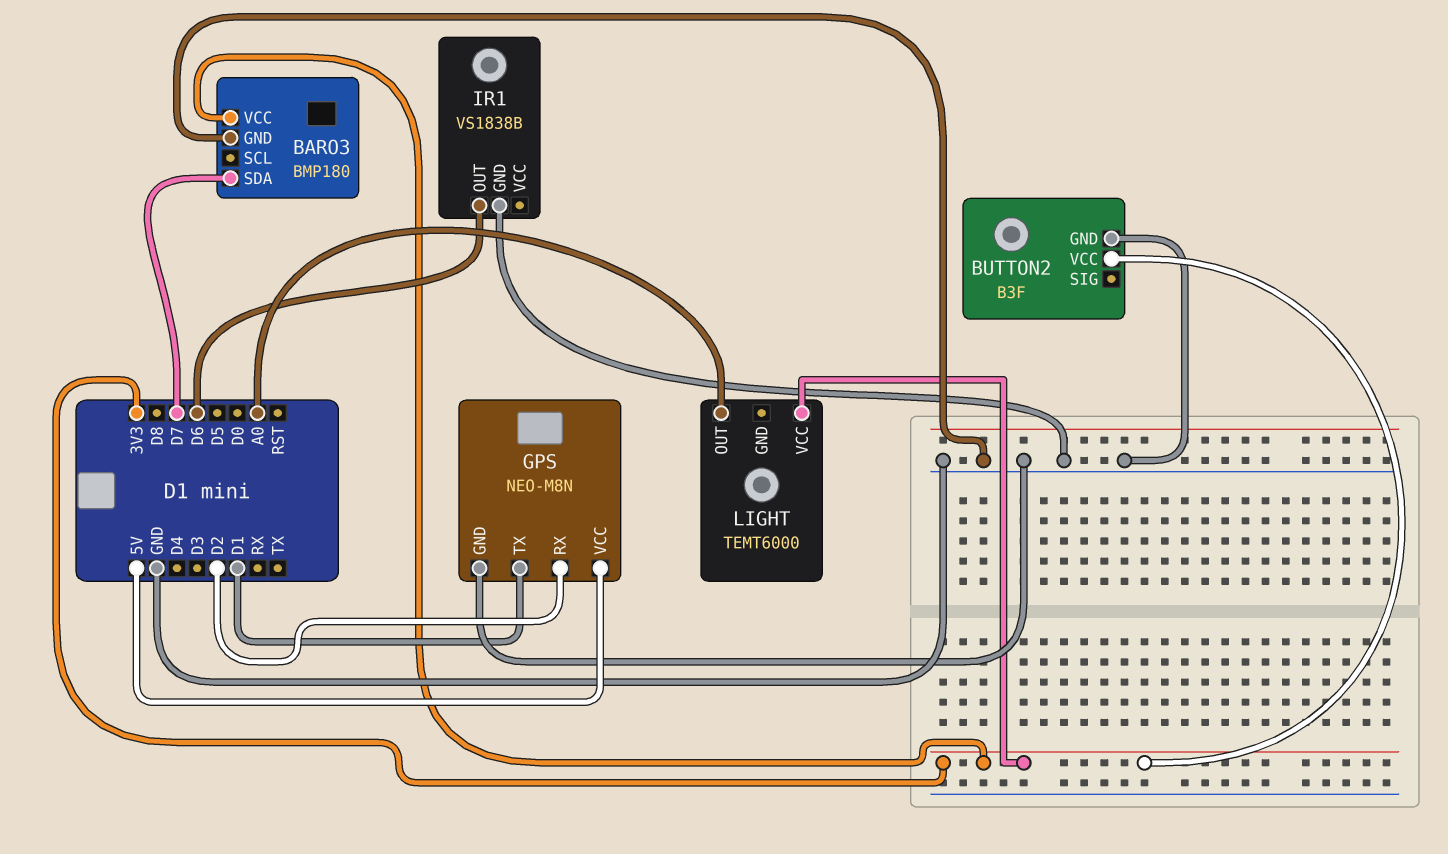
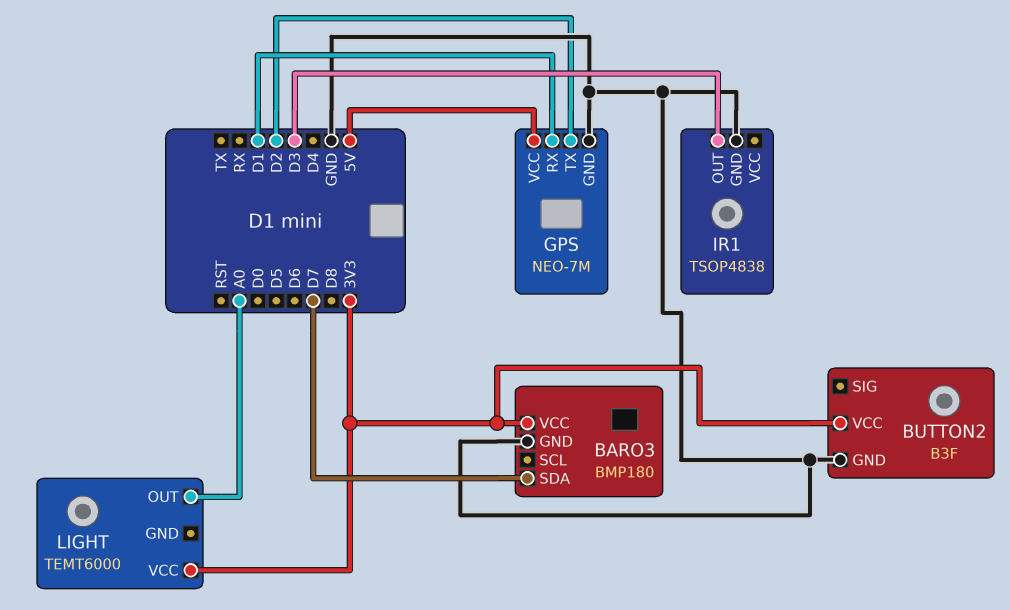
GPS: NEO-M8N -> NEO-7M
GPS pin RX: D2 -> D1
GPS pin TX: D1 -> D2
IR1: VS1838B -> TSOP4838
IR1 pin OUT: D6 -> D3

